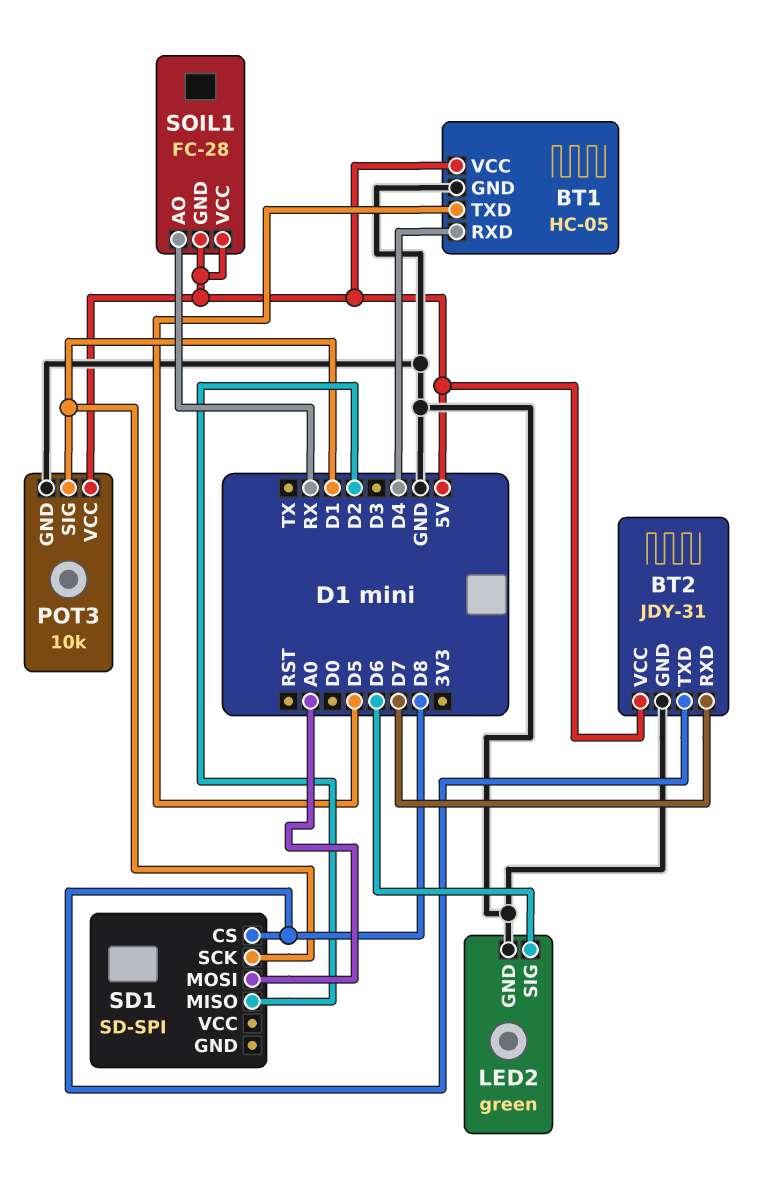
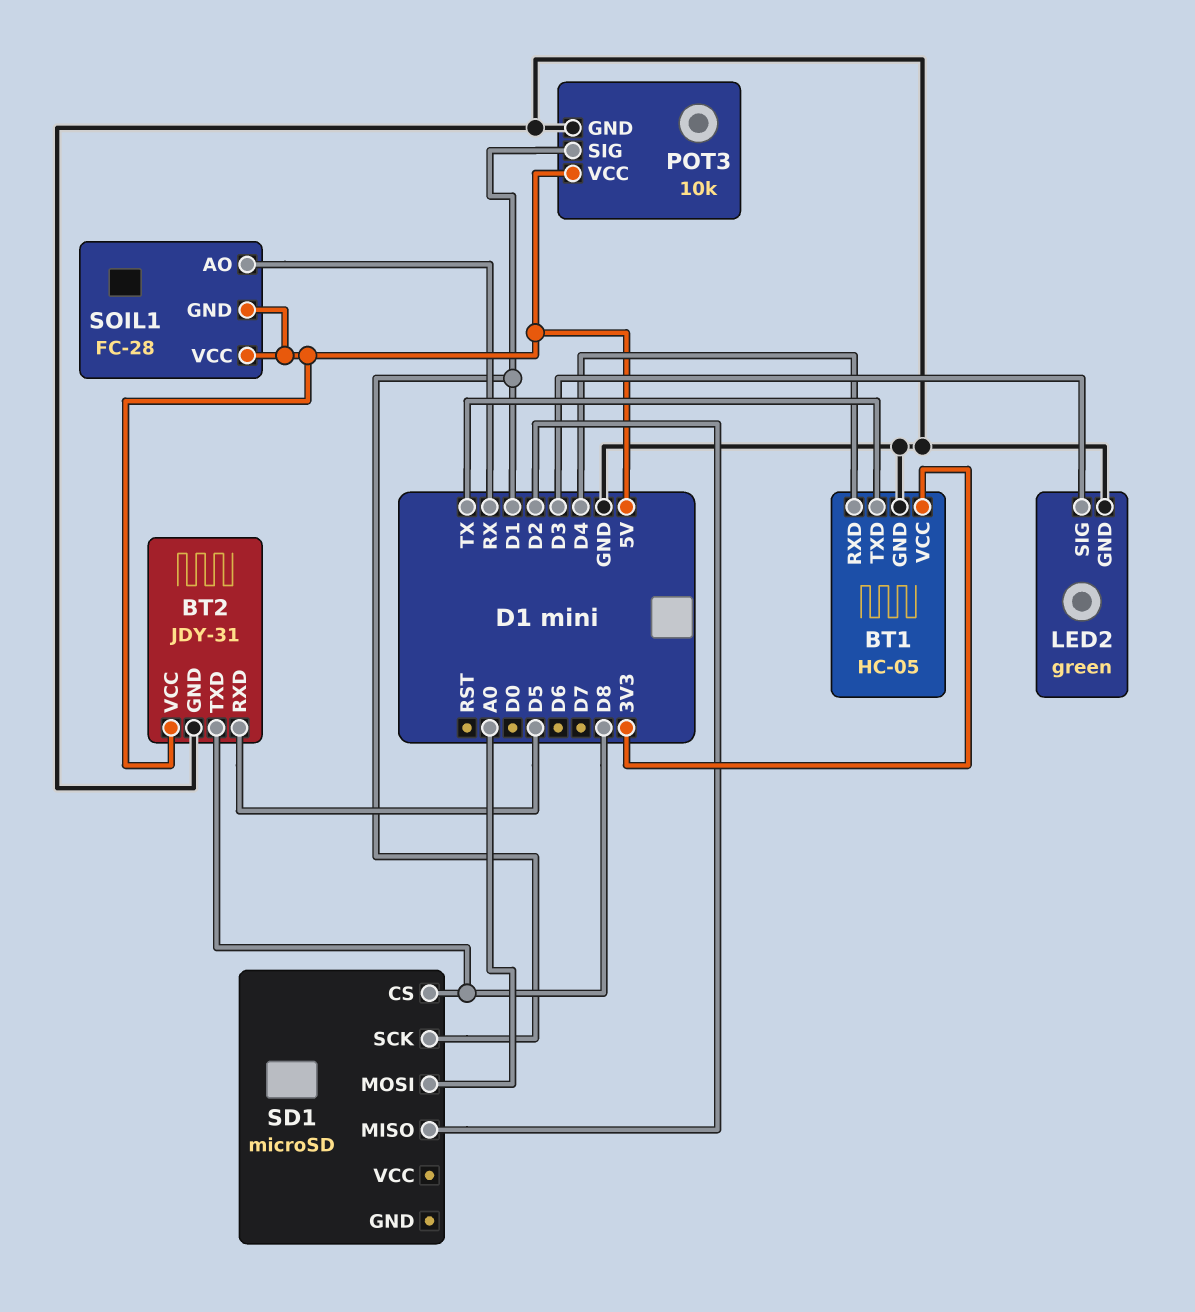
BT1 pin TXD: D5 -> TX
BT1 pin VCC: 5V -> 3V3
BT2 pin RXD: D7 -> D5
LED2 pin SIG: D6 -> D3
SD1: SD-SPI -> microSD

